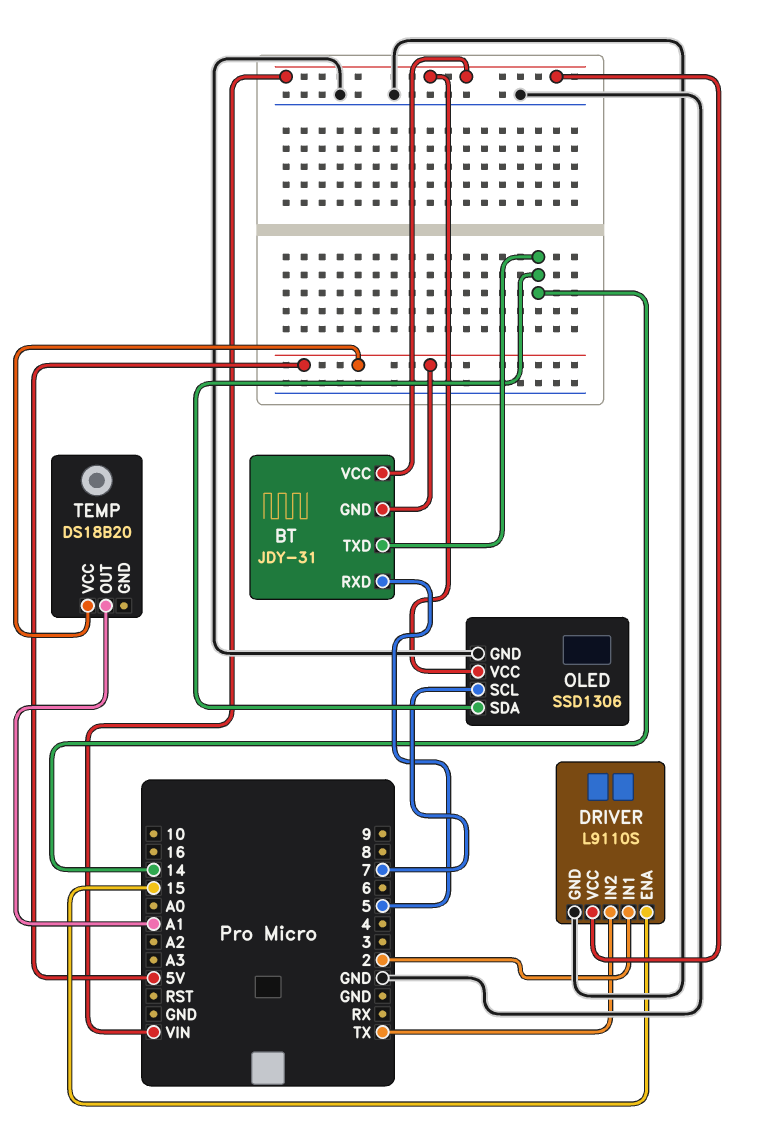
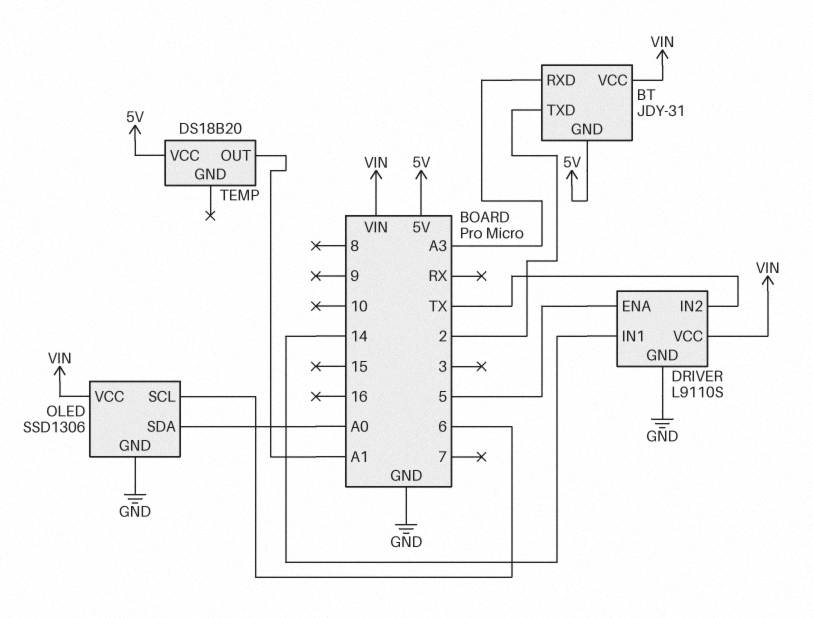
BT pin RXD: 5 -> A3
BT pin TXD: 14 -> 2
DRIVER pin ENA: 15 -> 5
DRIVER pin IN1: 2 -> 14
OLED pin SCL: 7 -> 6
OLED pin SDA: 14 -> A0

